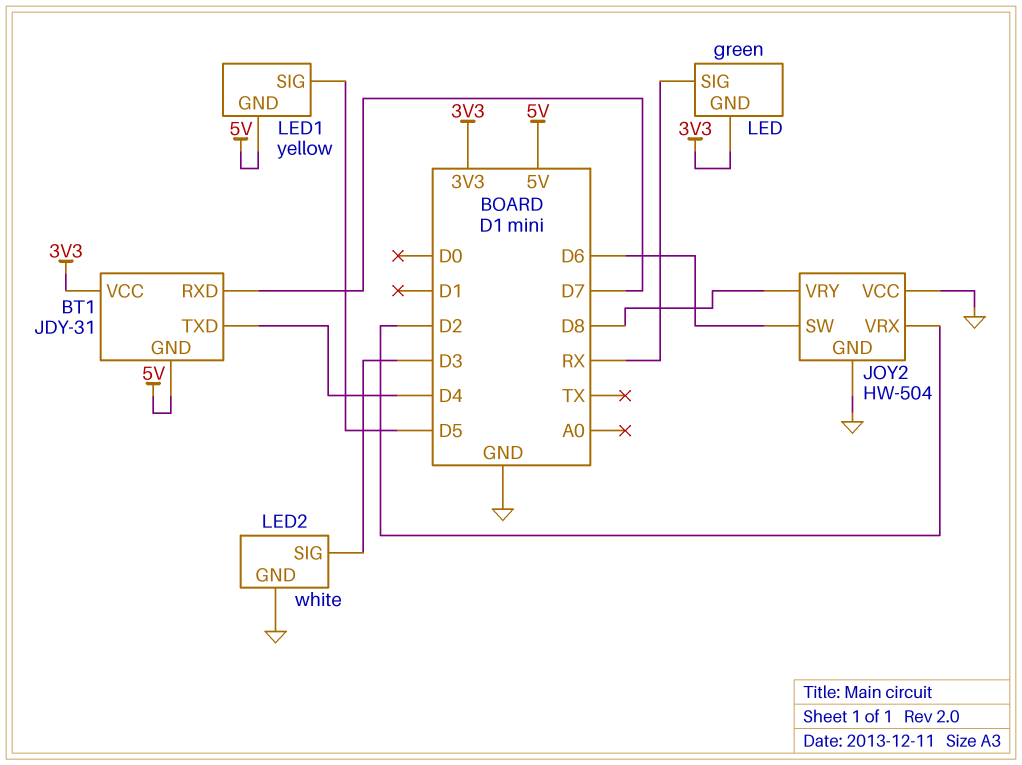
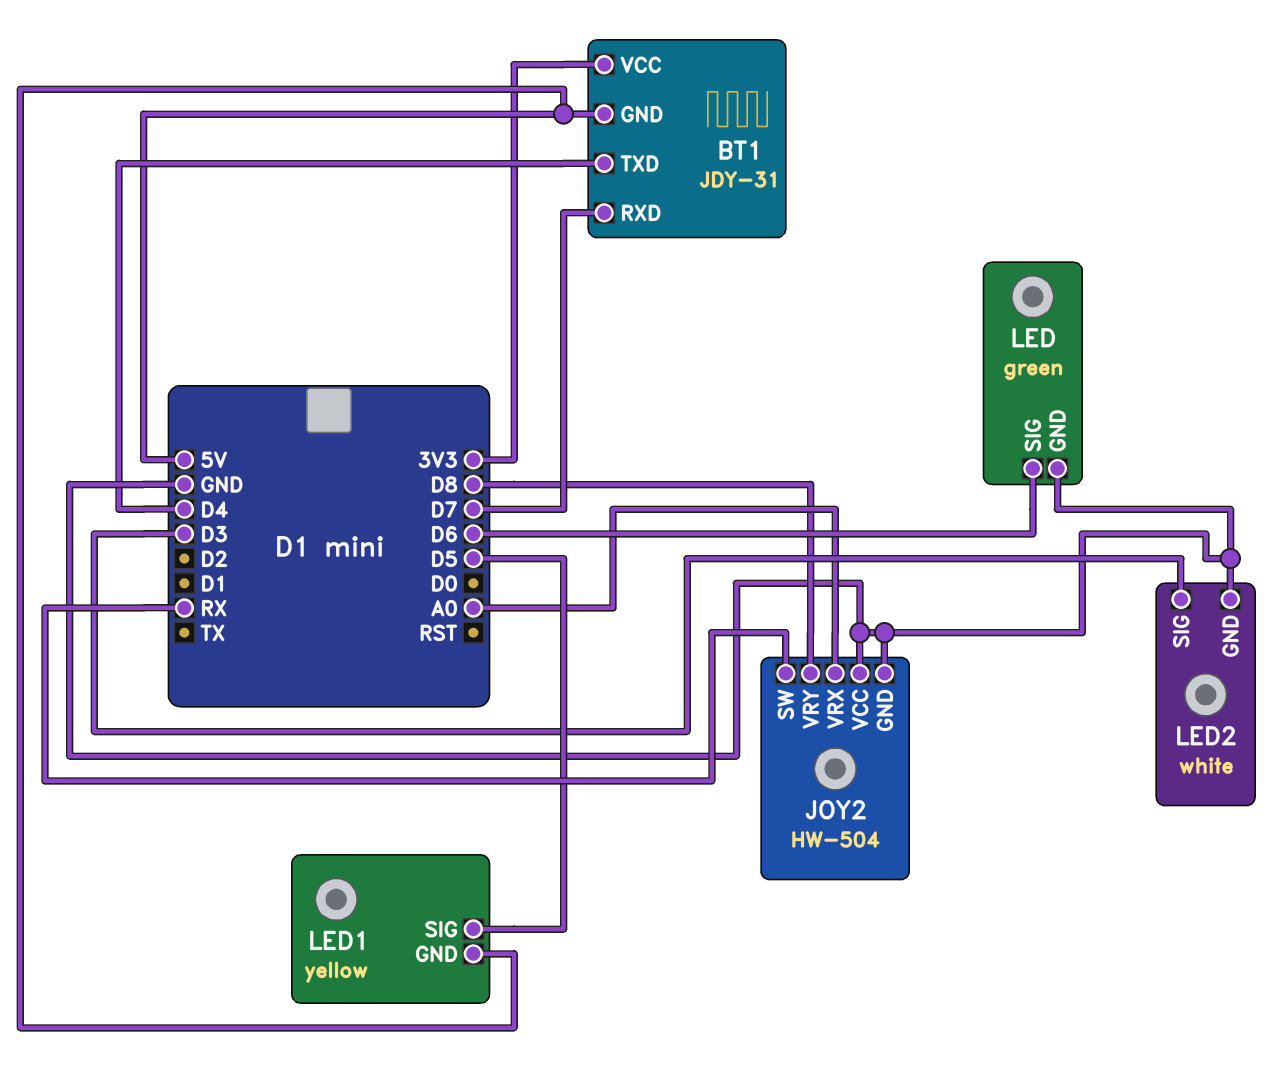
JOY2 pin SW: D6 -> RX
JOY2 pin VRX: D2 -> A0
LED pin GND: 3V3 -> GND
LED pin SIG: RX -> D6

